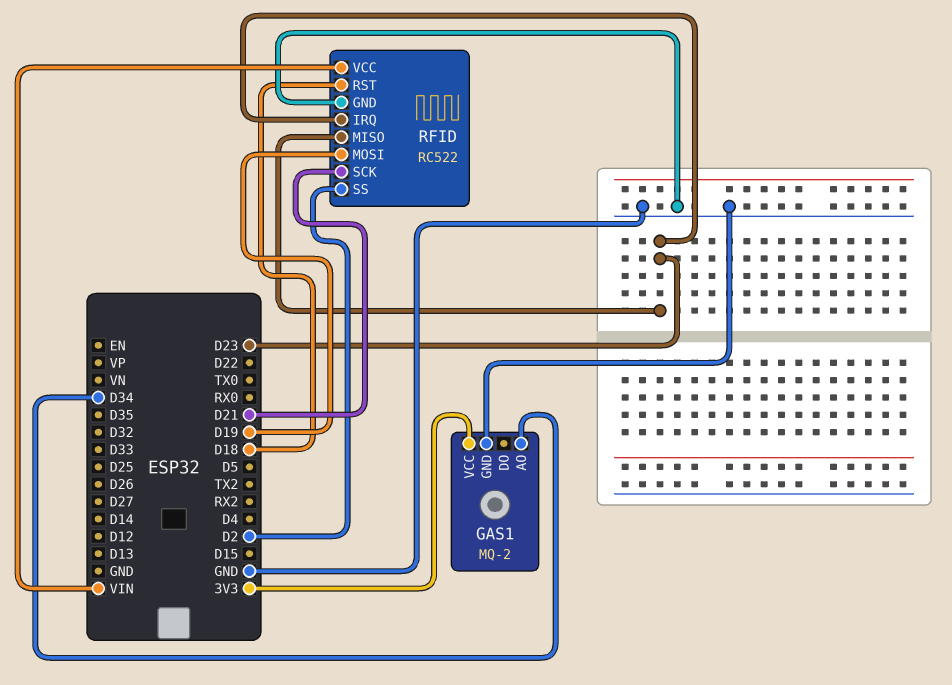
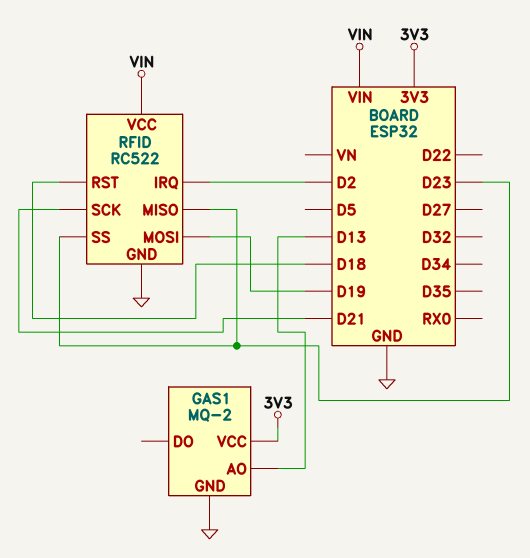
GAS1 pin AO: D34 -> D13
RFID pin IRQ: D23 -> D2
RFID pin SS: D2 -> D23

